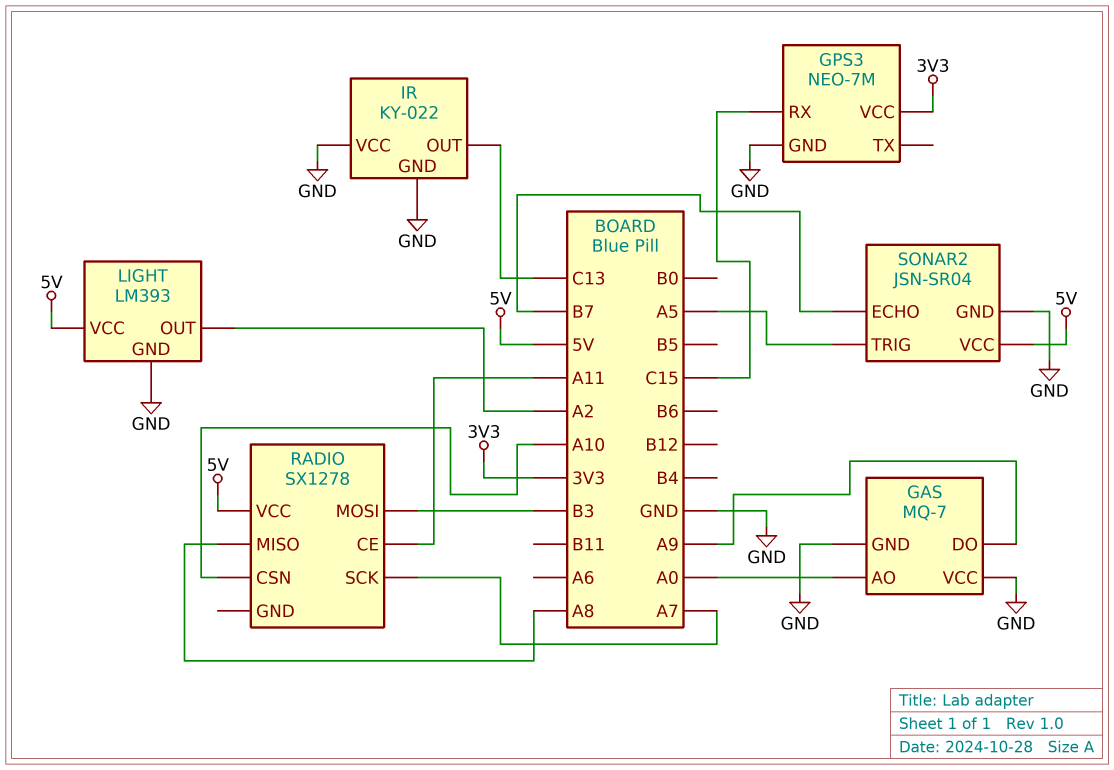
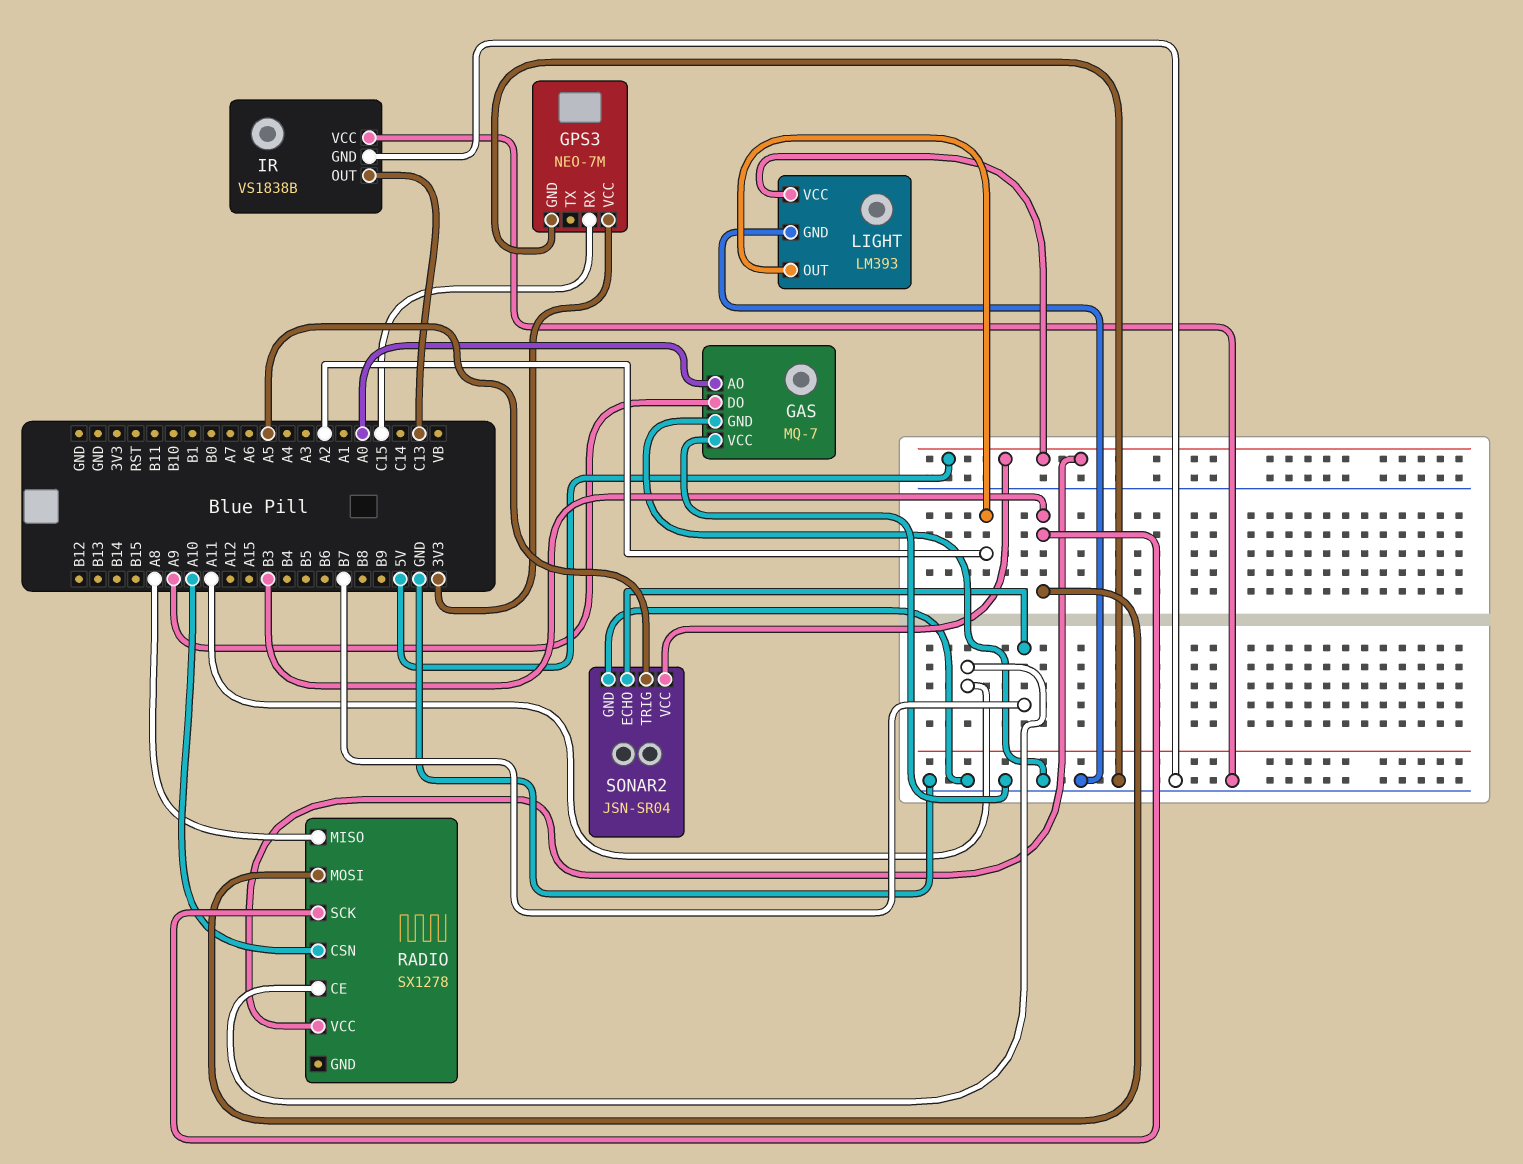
IR: KY-022 -> VS1838B
RADIO pin SCK: A7 -> B3

